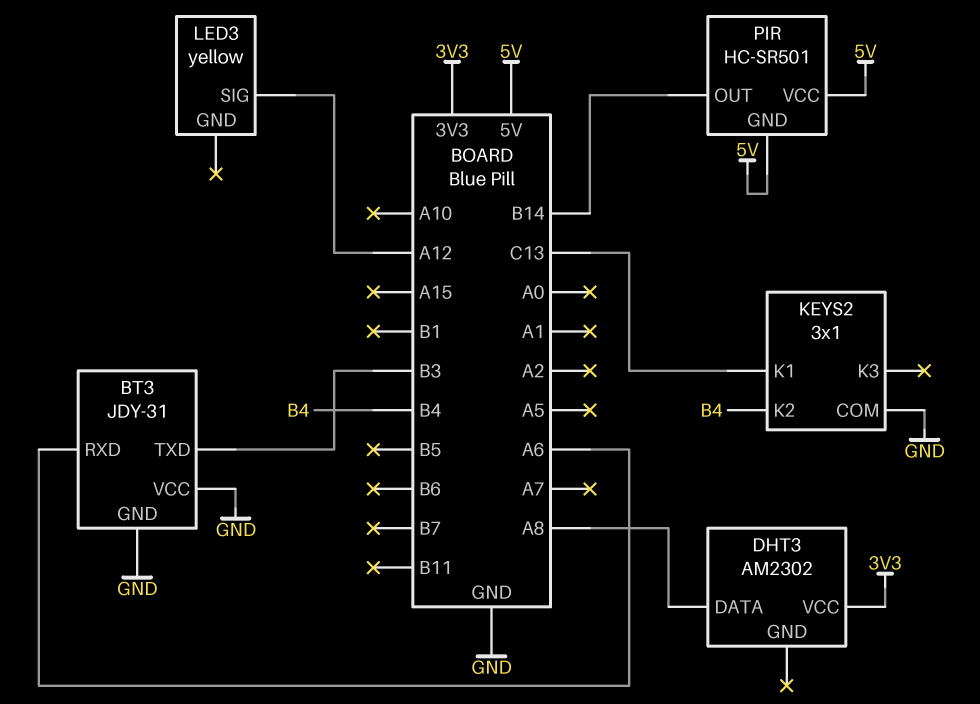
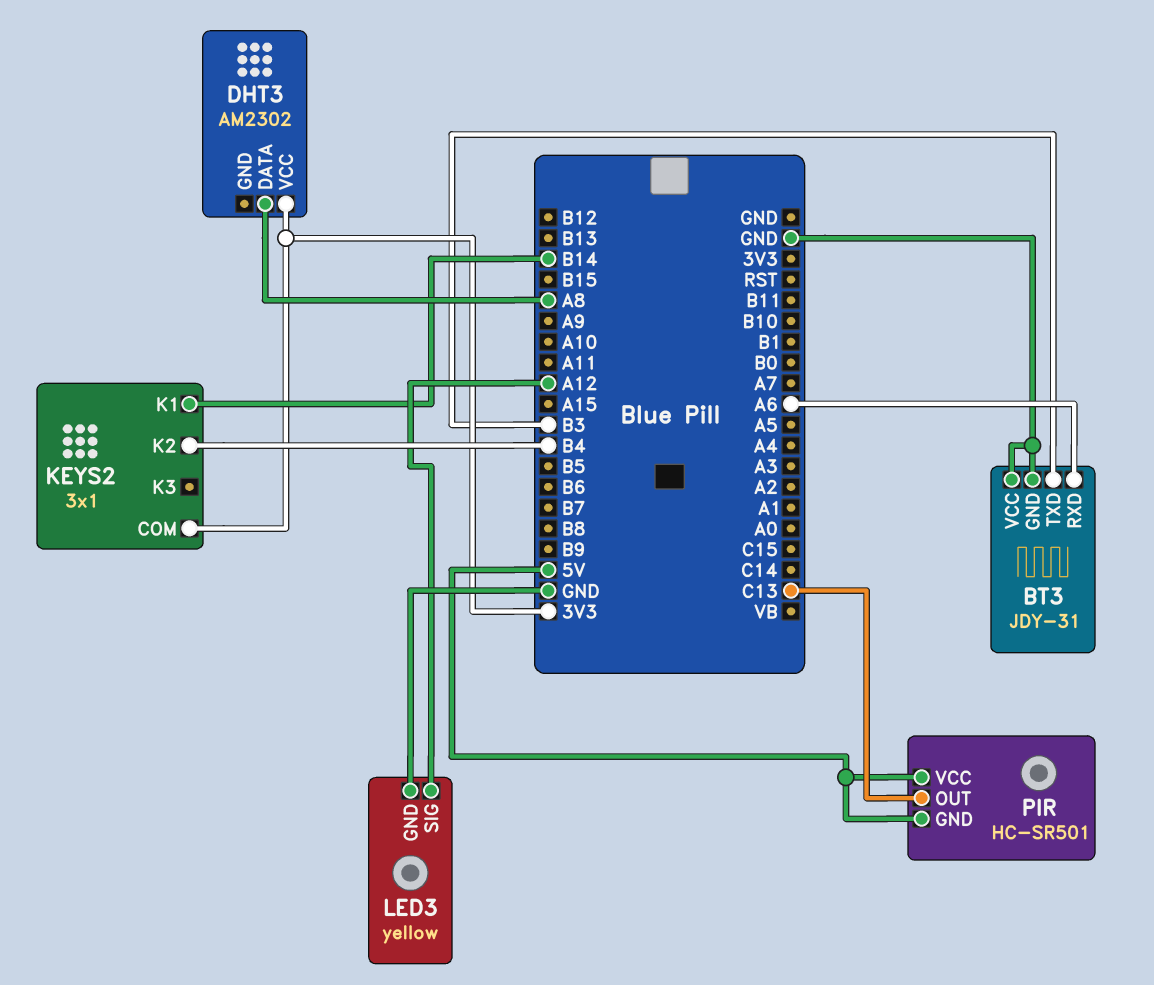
KEYS2 pin COM: GND -> 3V3
KEYS2 pin K1: C13 -> B14
LED3 pin GND: none -> GND
PIR pin OUT: B14 -> C13

